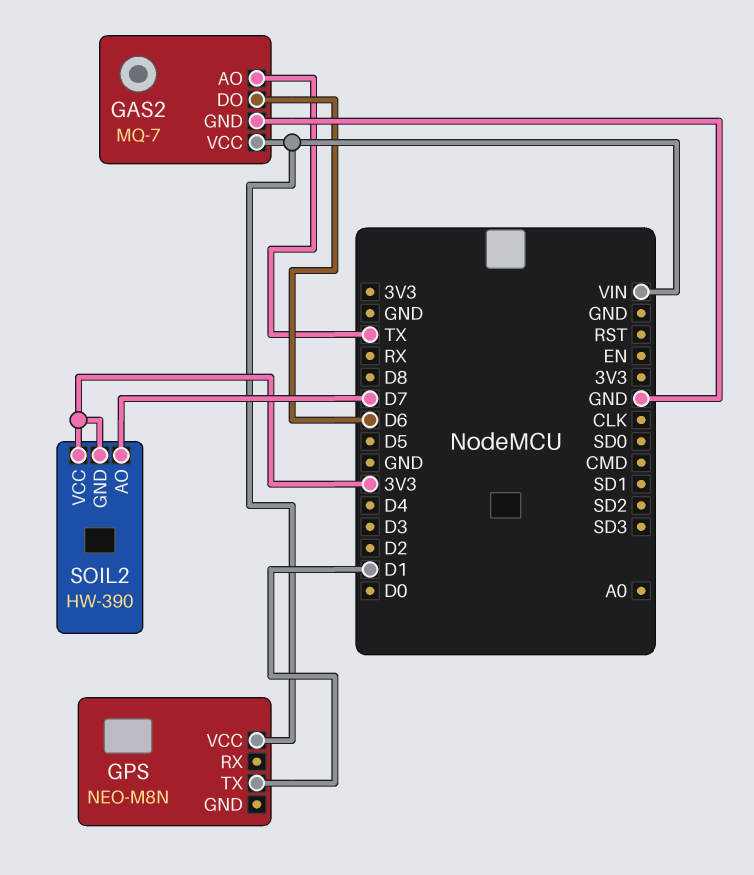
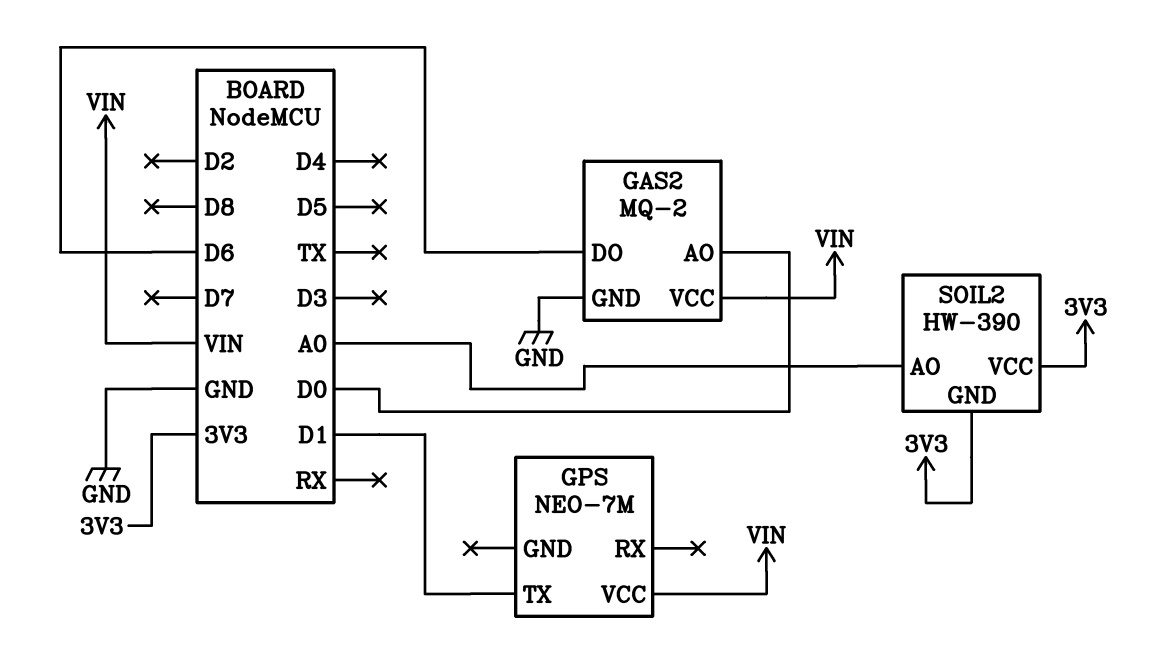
GAS2: MQ-7 -> MQ-2
GAS2 pin AO: TX -> D0
GPS: NEO-M8N -> NEO-7M
SOIL2 pin AO: D7 -> A0

